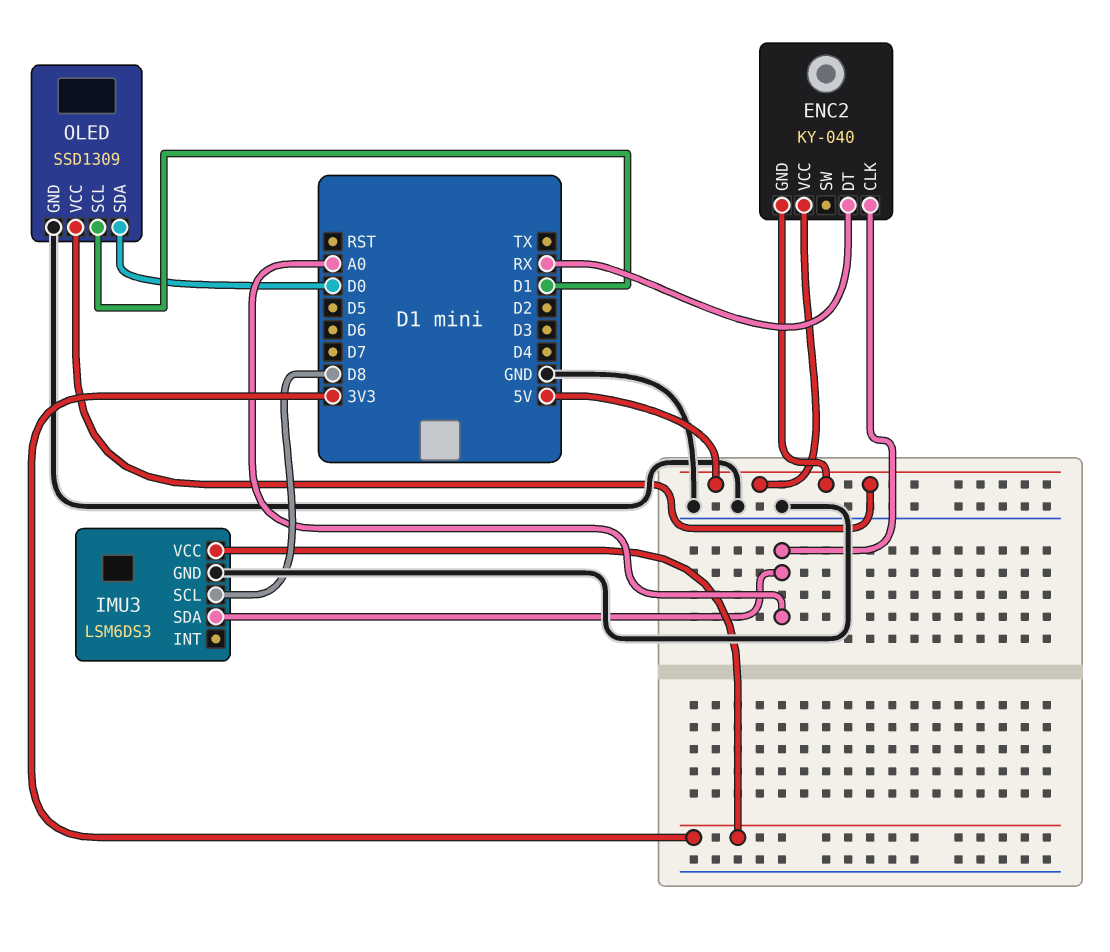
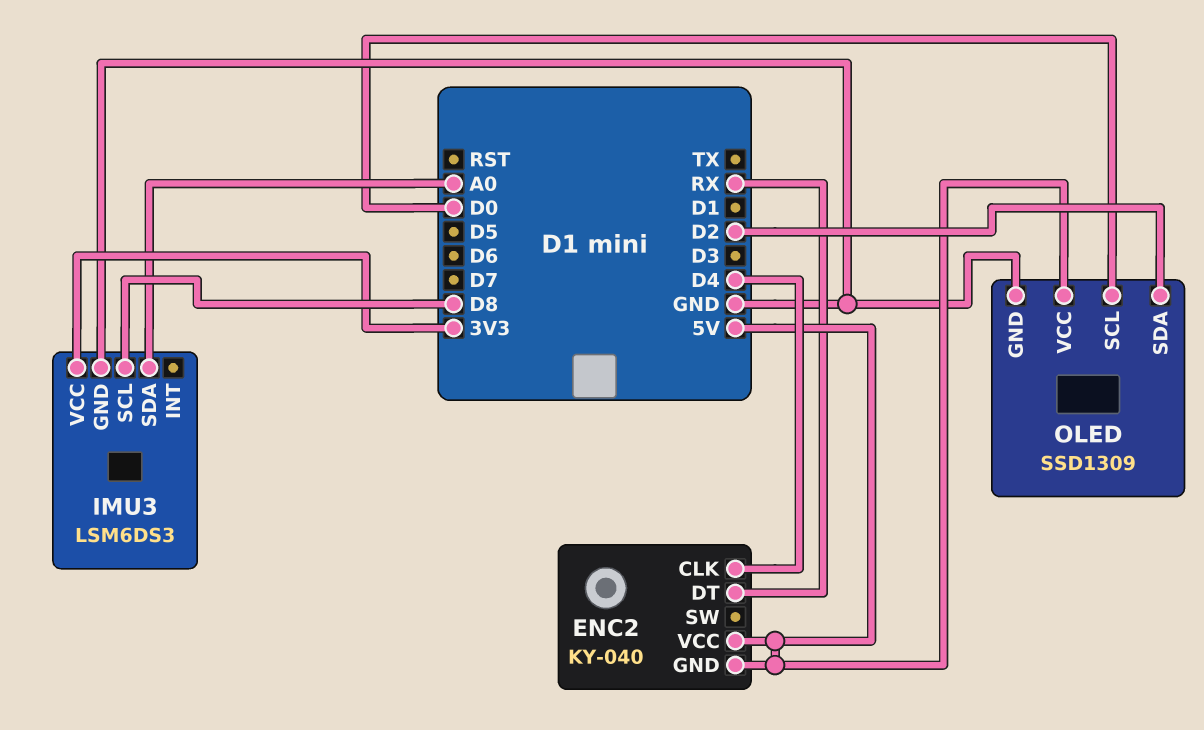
ENC2 pin CLK: A0 -> D4
OLED pin SCL: D1 -> D0
OLED pin SDA: D0 -> D2

